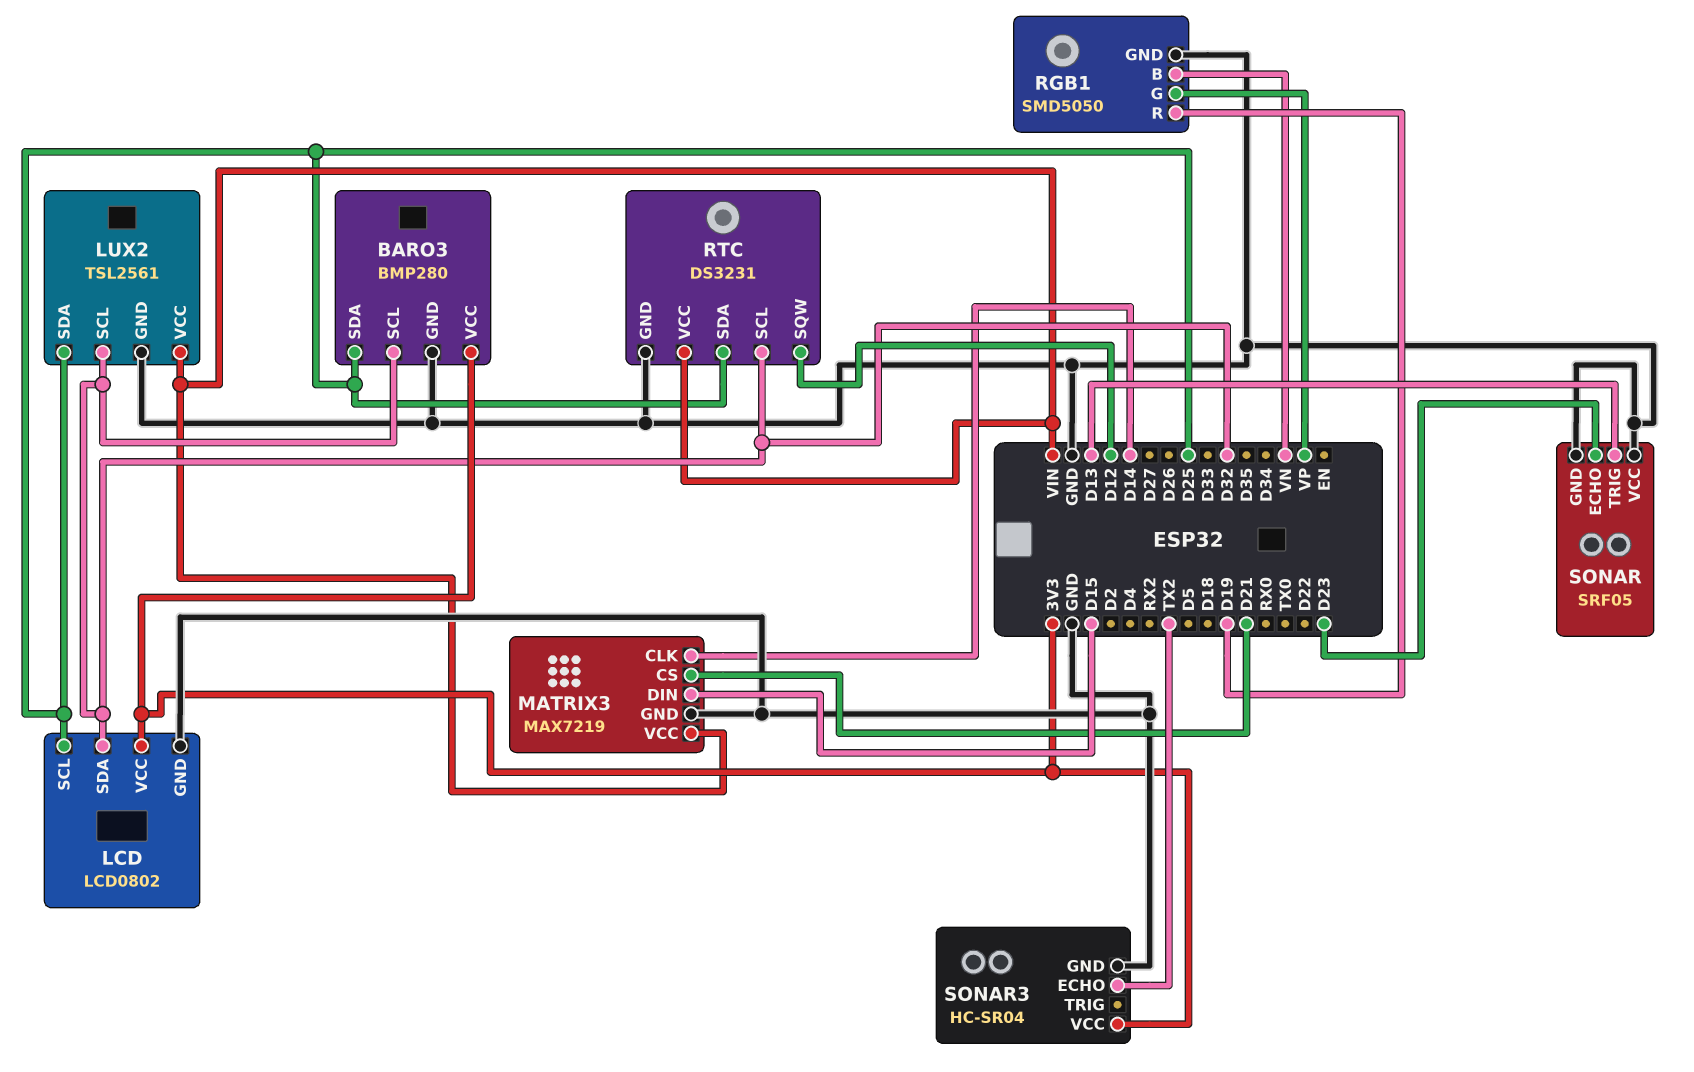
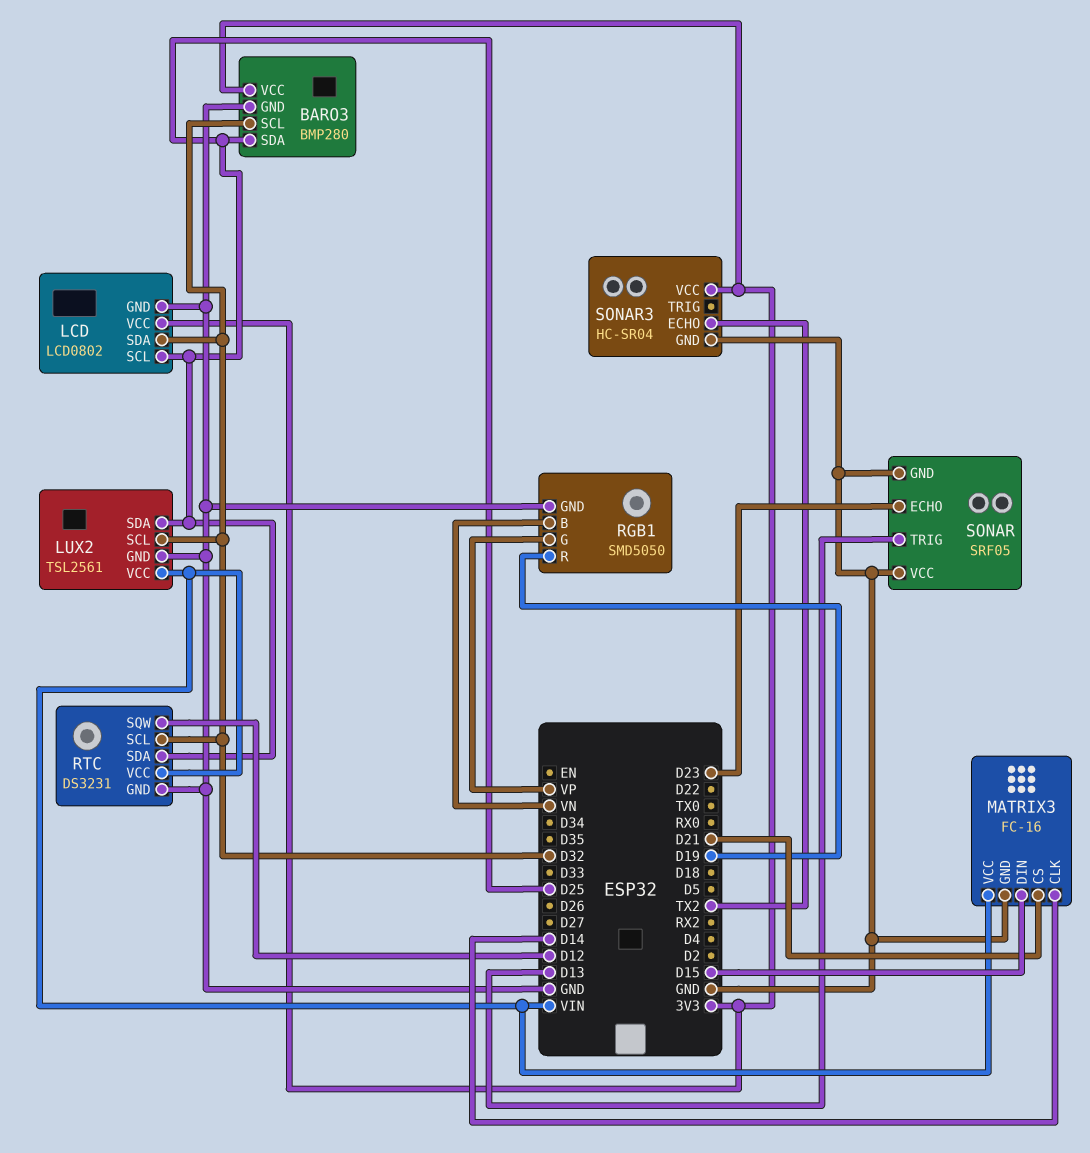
MATRIX3: MAX7219 -> FC-16

